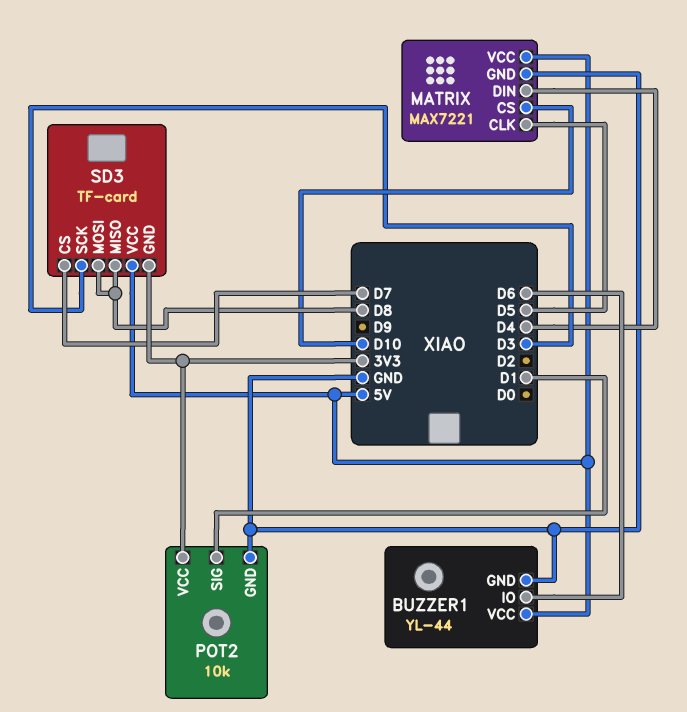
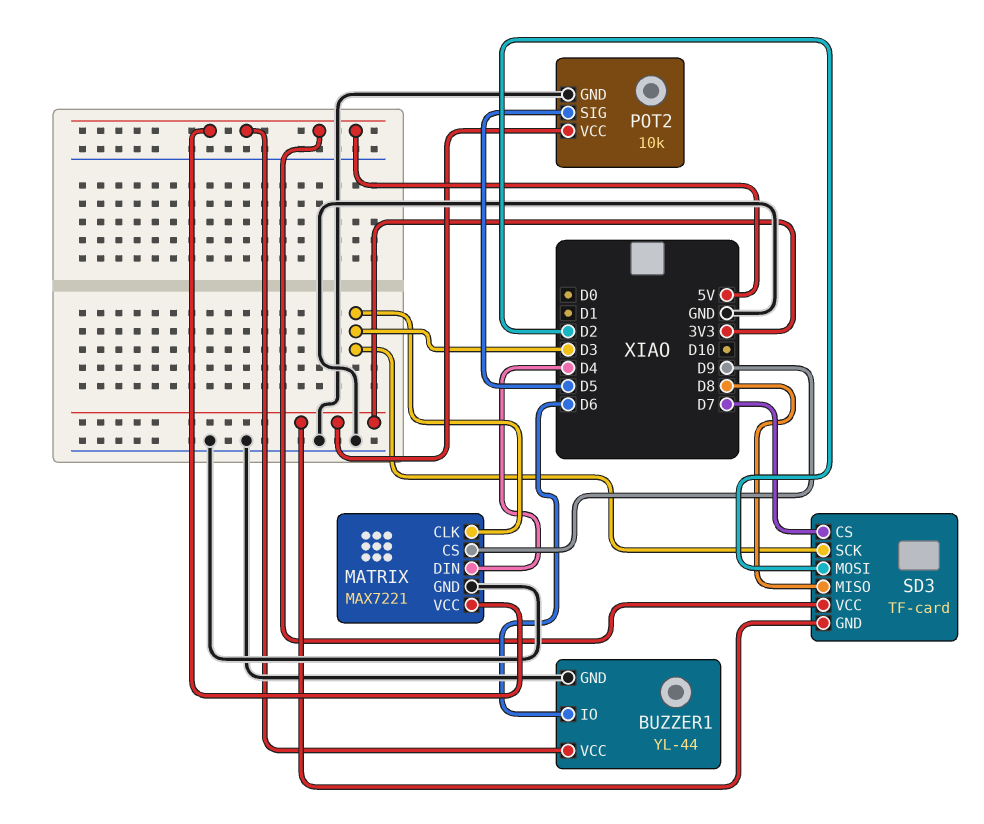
MATRIX pin CLK: D5 -> D3
MATRIX pin CS: D10 -> D9
POT2 pin SIG: D1 -> D5
SD3 pin MOSI: D8 -> D2

